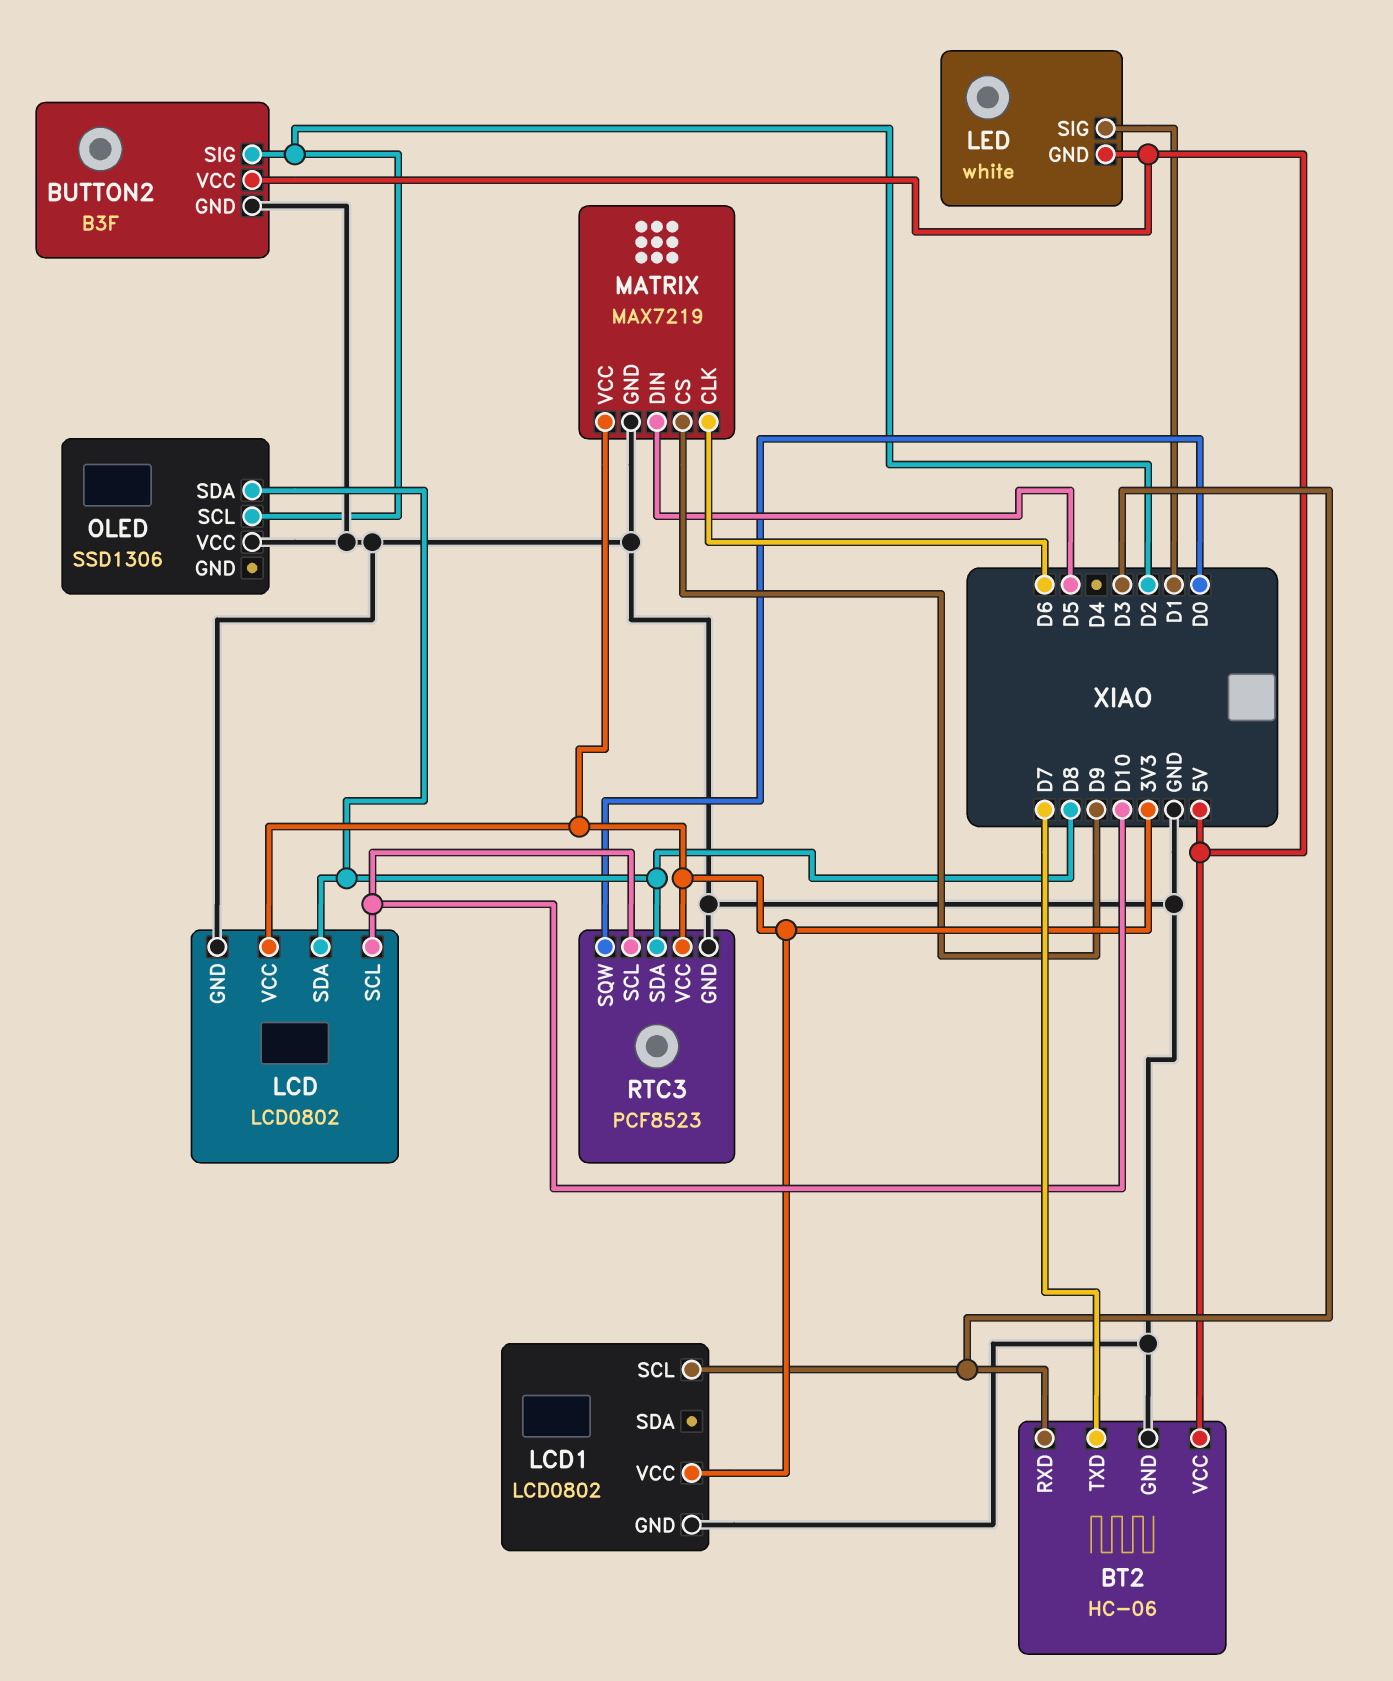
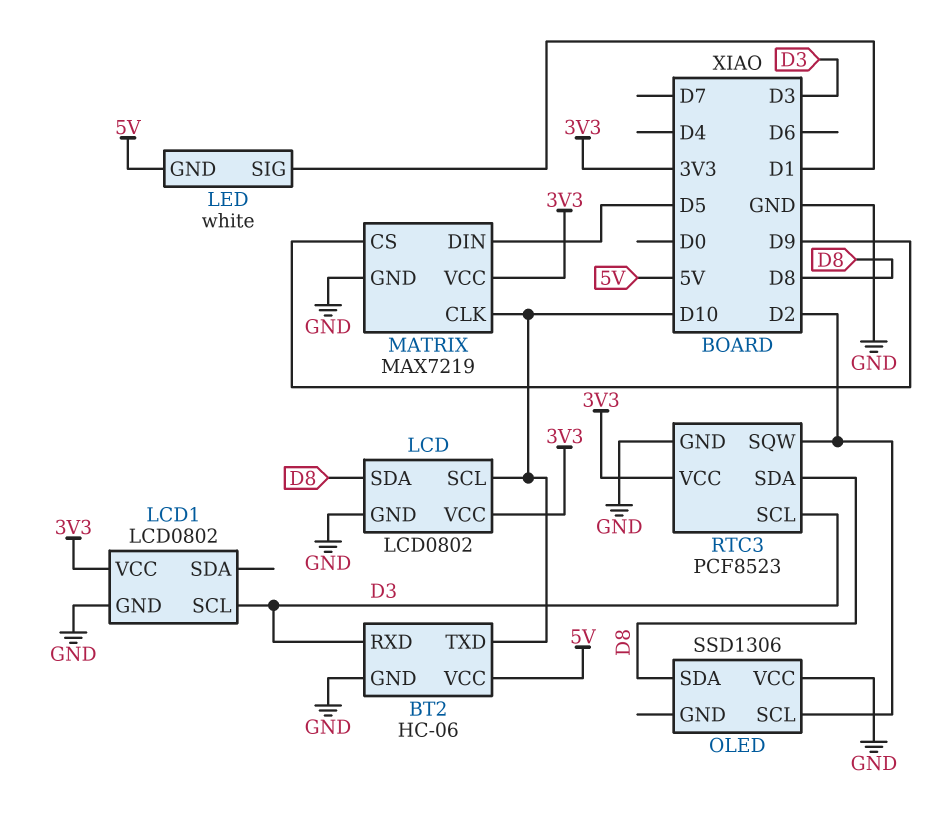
BT2 pin TXD: D7 -> D10
BUTTON2: B3F -> none
BUTTON2 pin GND: GND -> none
BUTTON2 pin SIG: D2 -> none
BUTTON2 pin VCC: 5V -> none
MATRIX pin CLK: D6 -> D10
RTC3 pin SCL: D10 -> D3
RTC3 pin SQW: D0 -> D2

